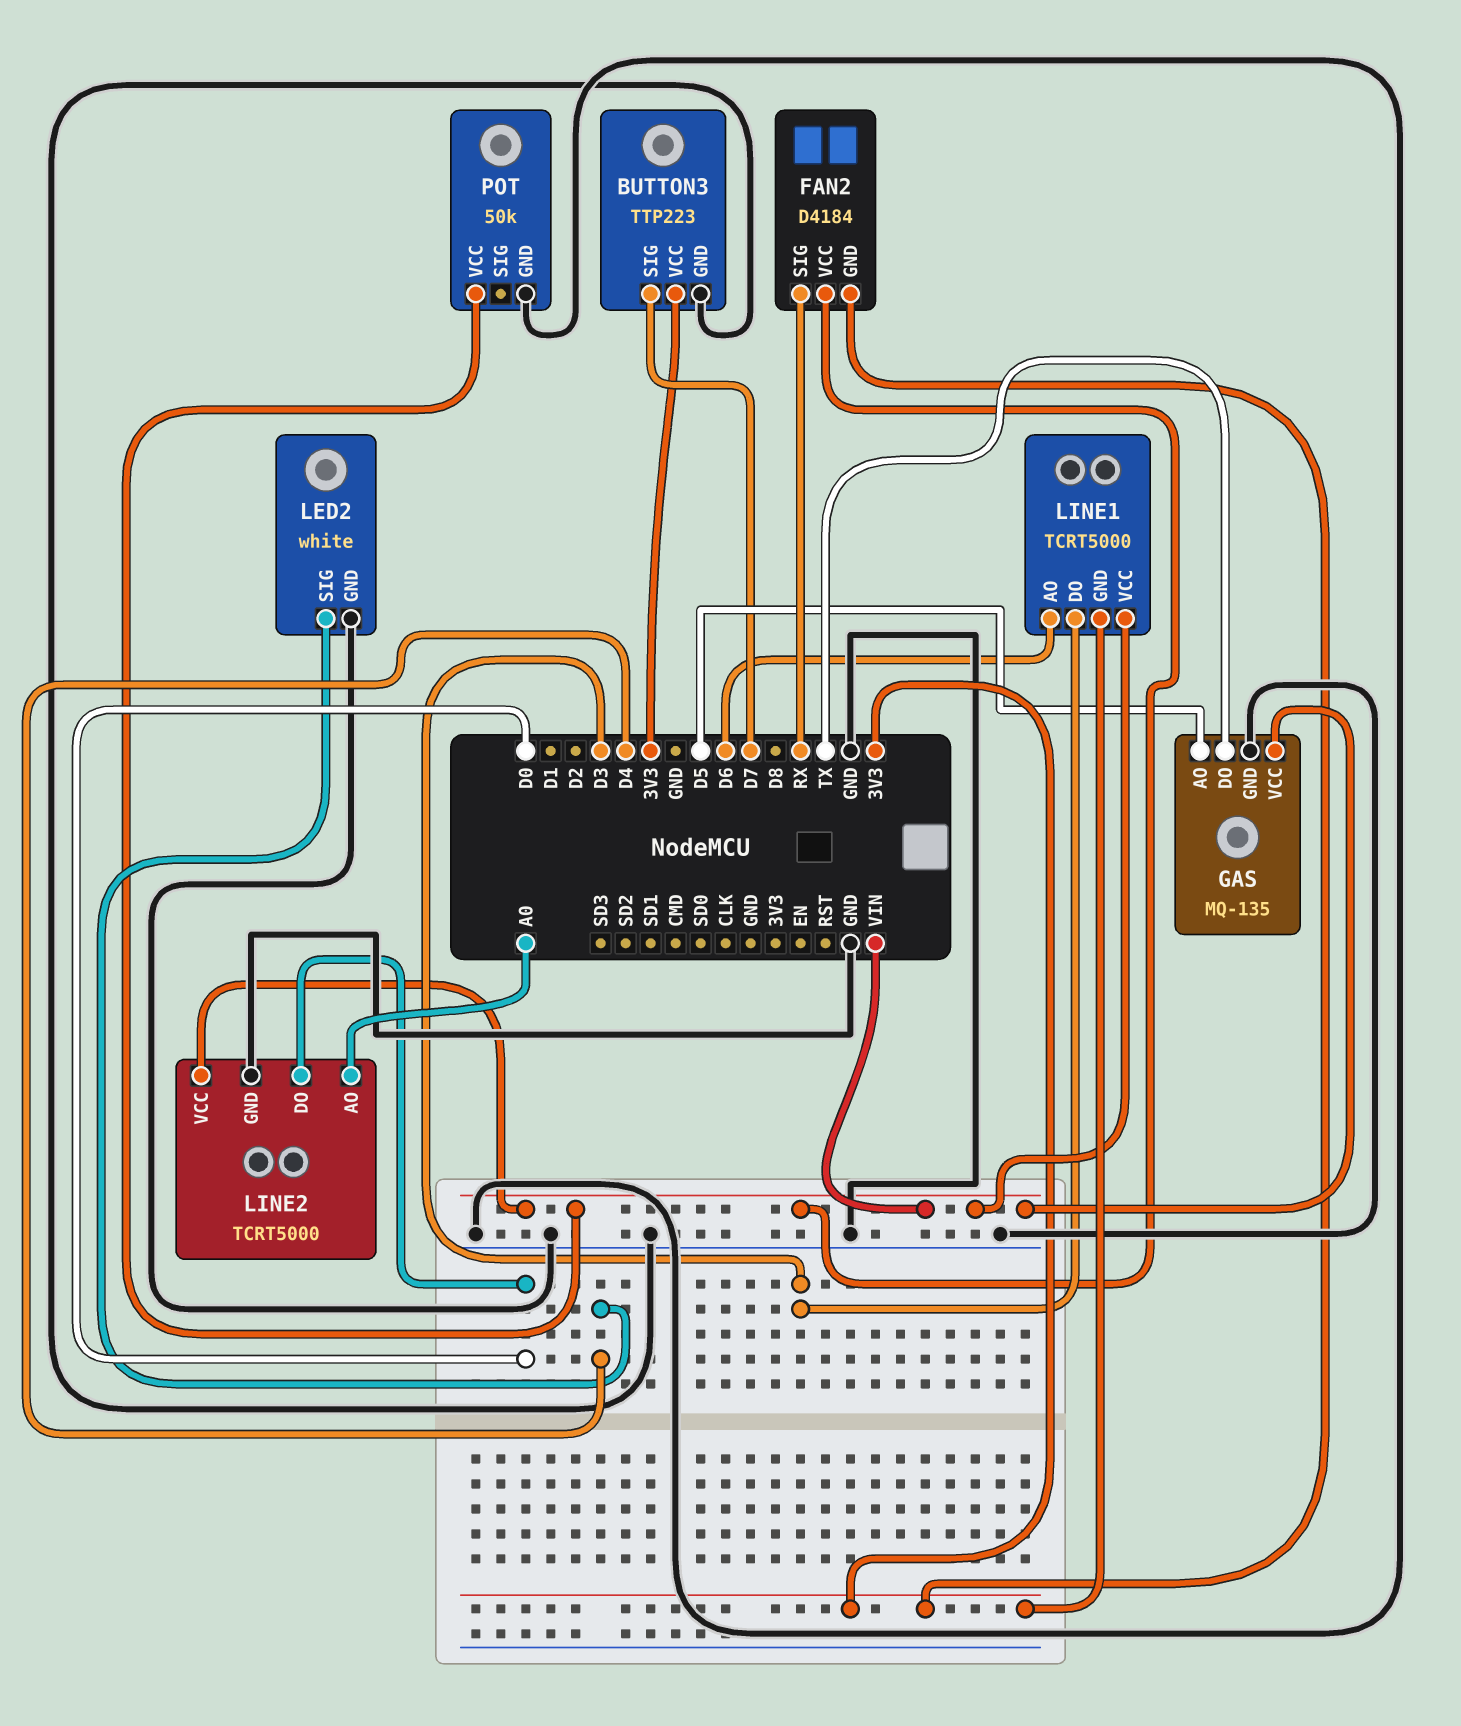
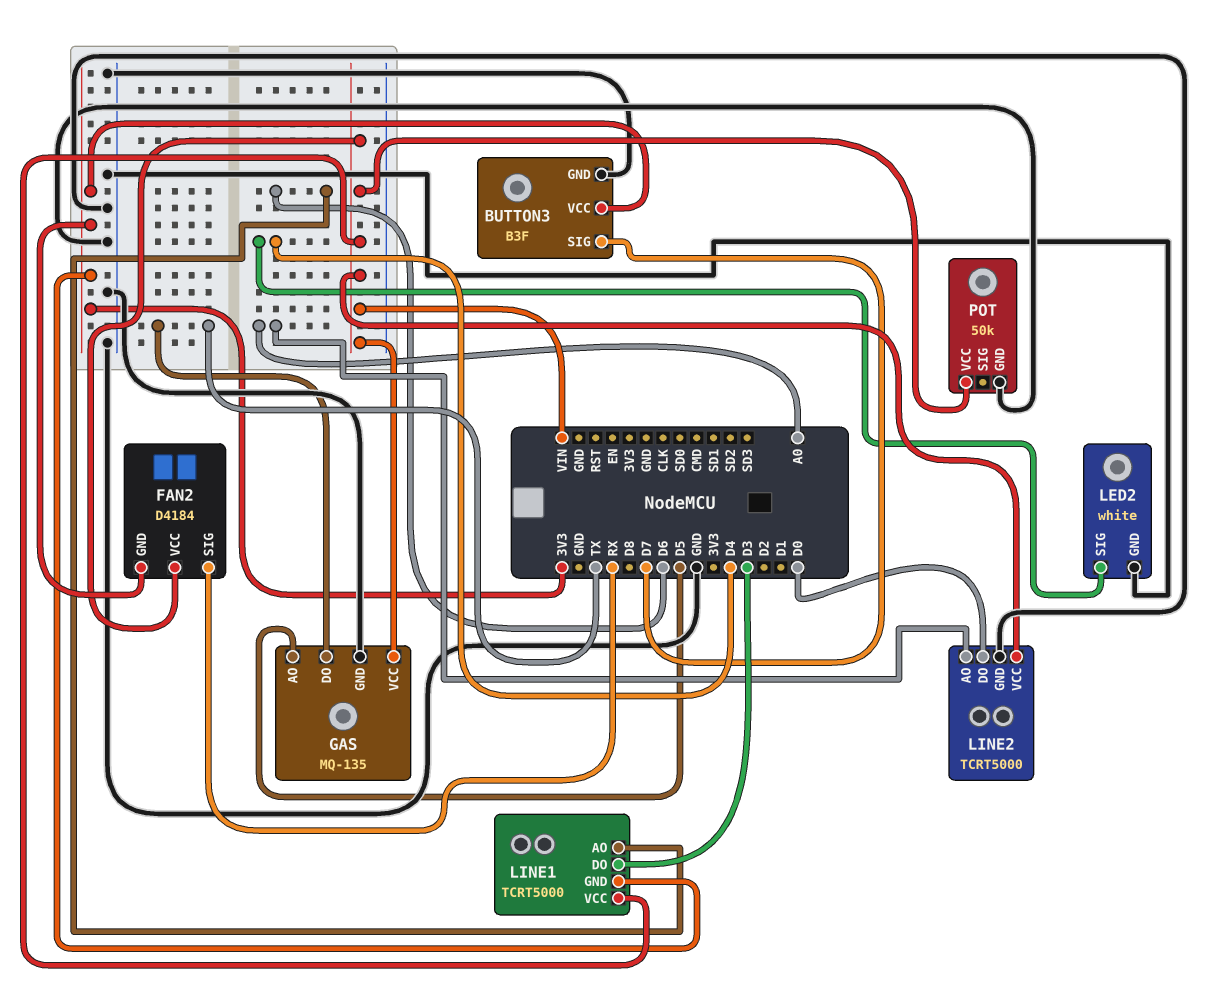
BUTTON3: TTP223 -> B3F

